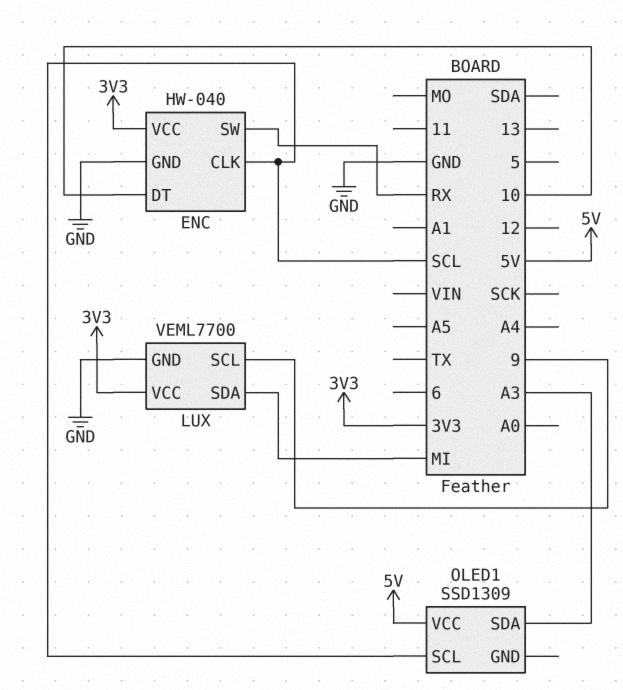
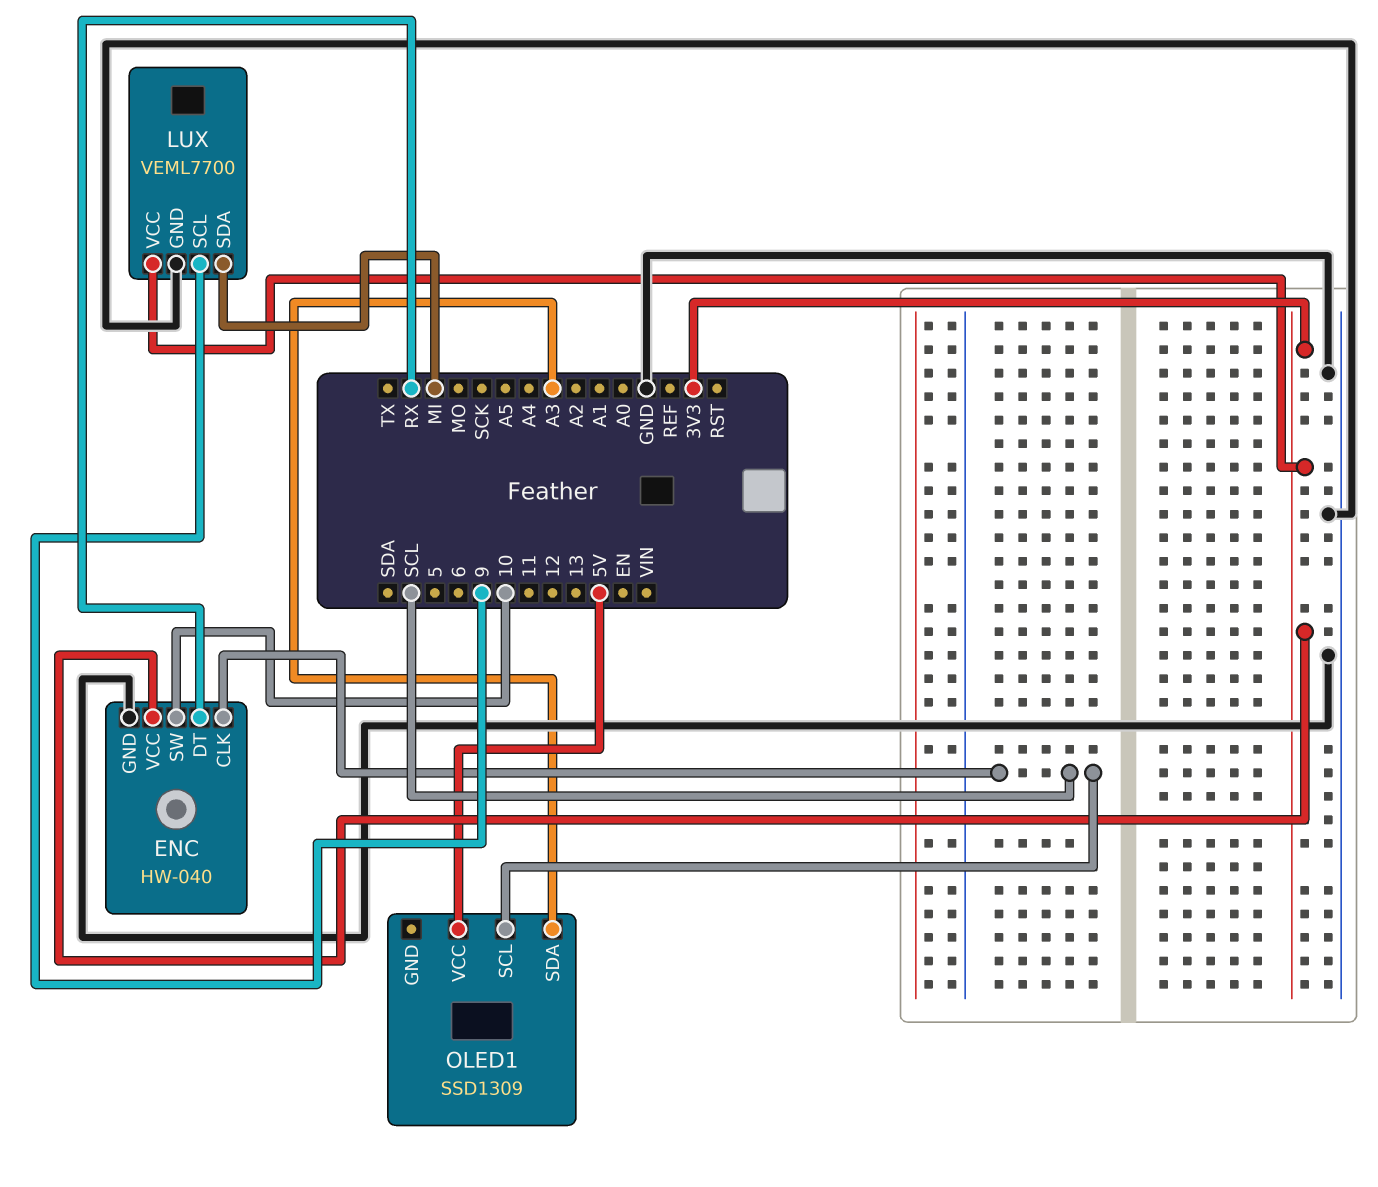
ENC pin DT: 10 -> RX
ENC pin SW: RX -> 10

